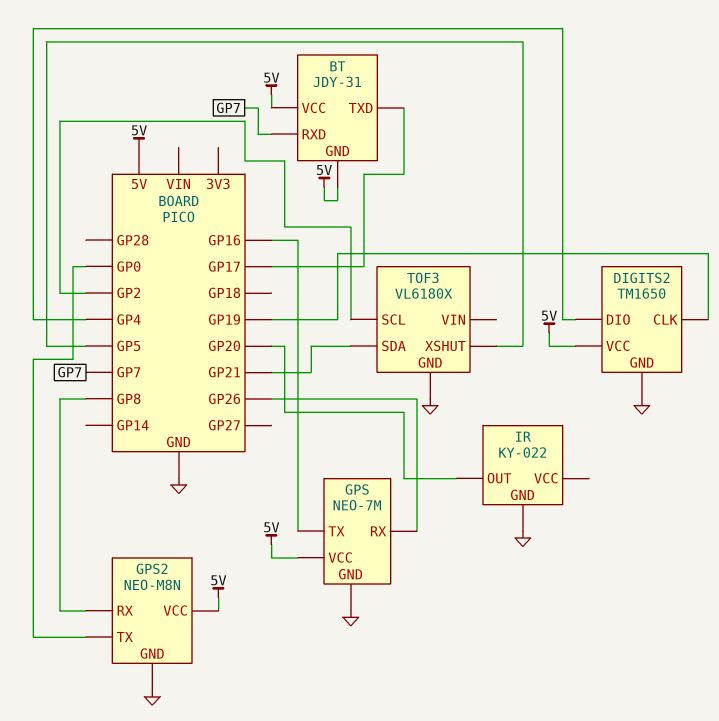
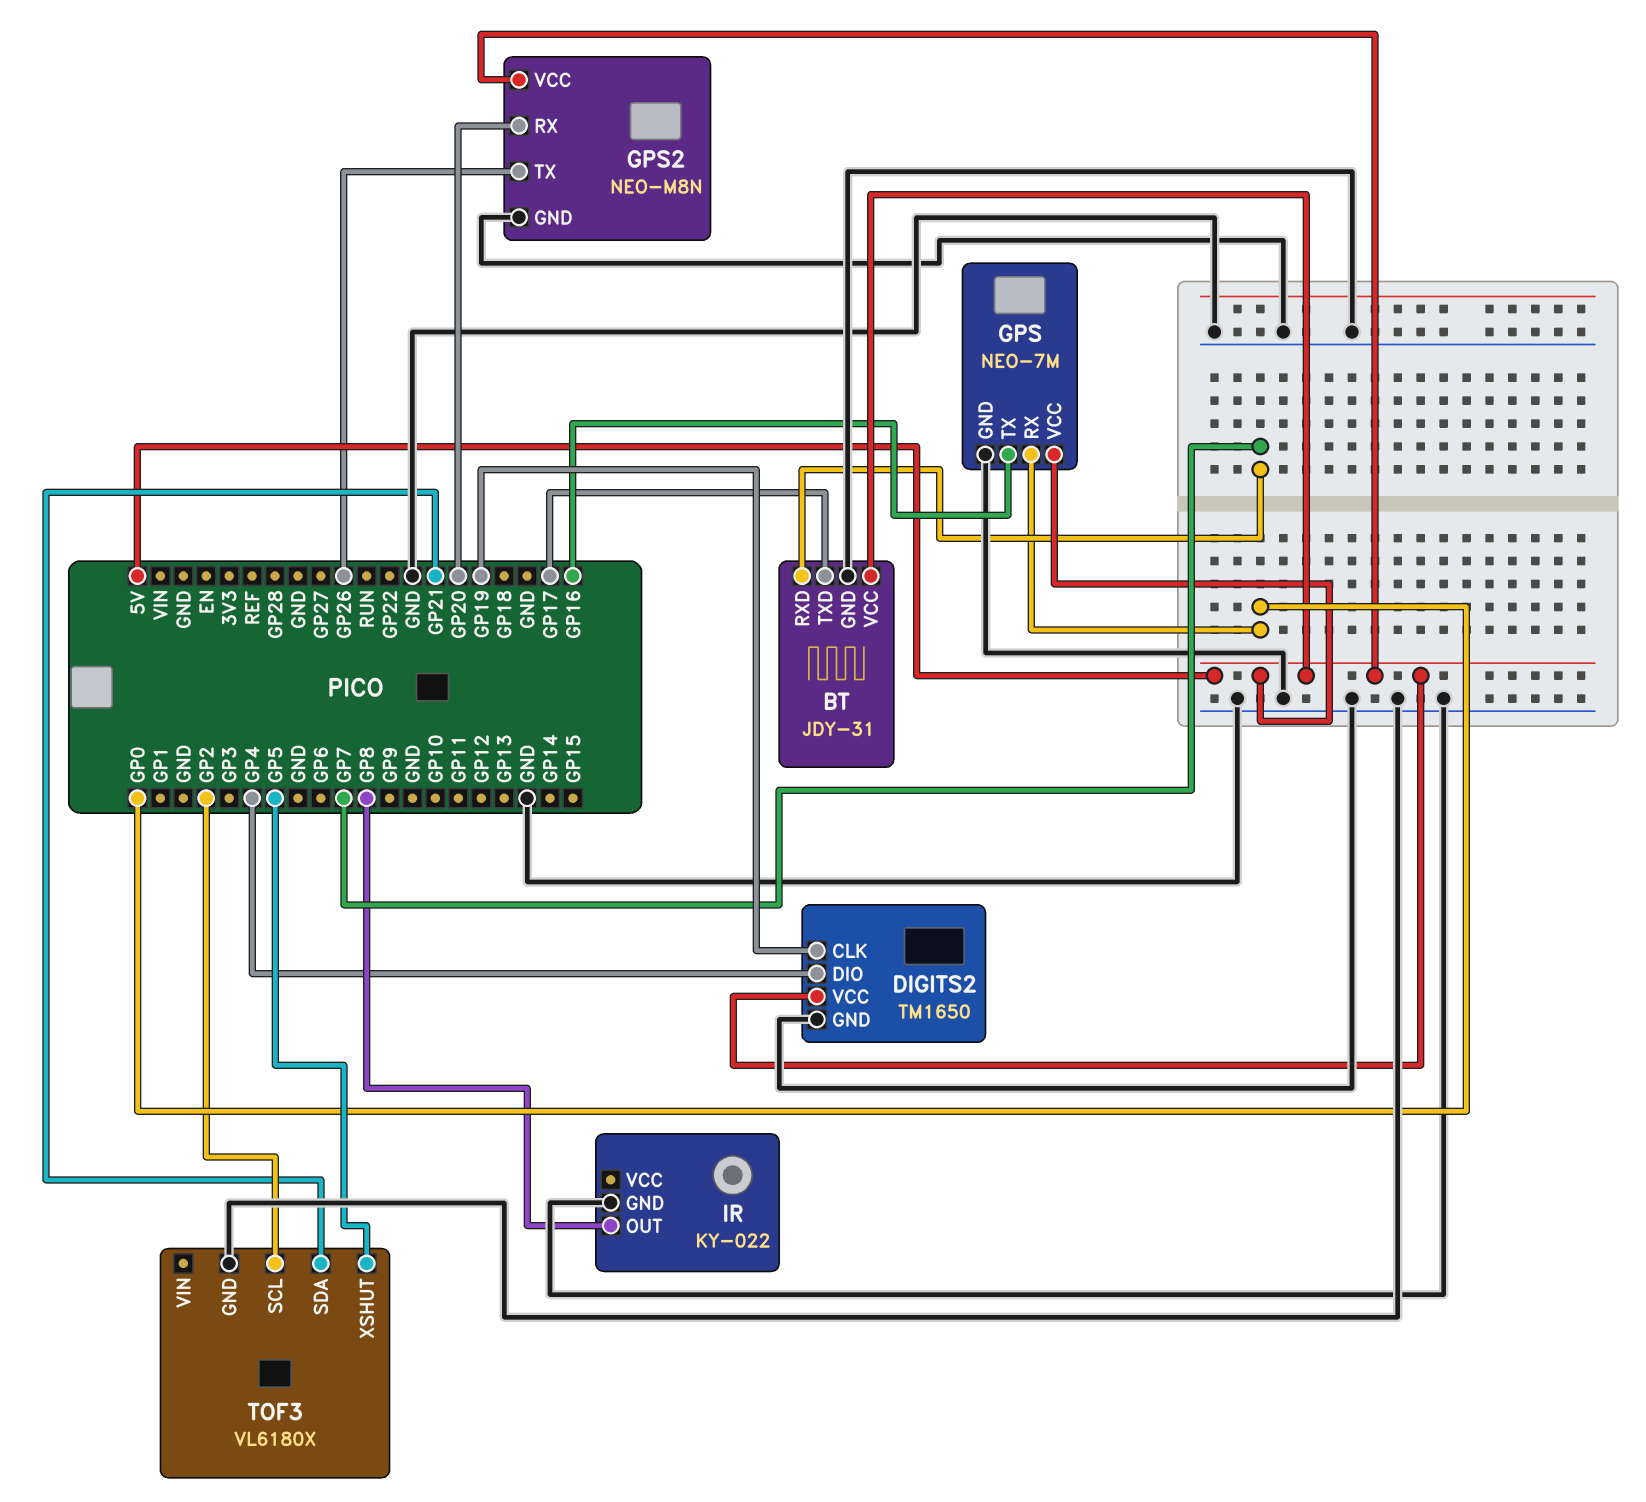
BT pin GND: 5V -> GND
GPS pin RX: GP26 -> GP0
GPS2 pin RX: GP8 -> GP20
GPS2 pin TX: GP0 -> GP26
IR pin OUT: GP20 -> GP8

